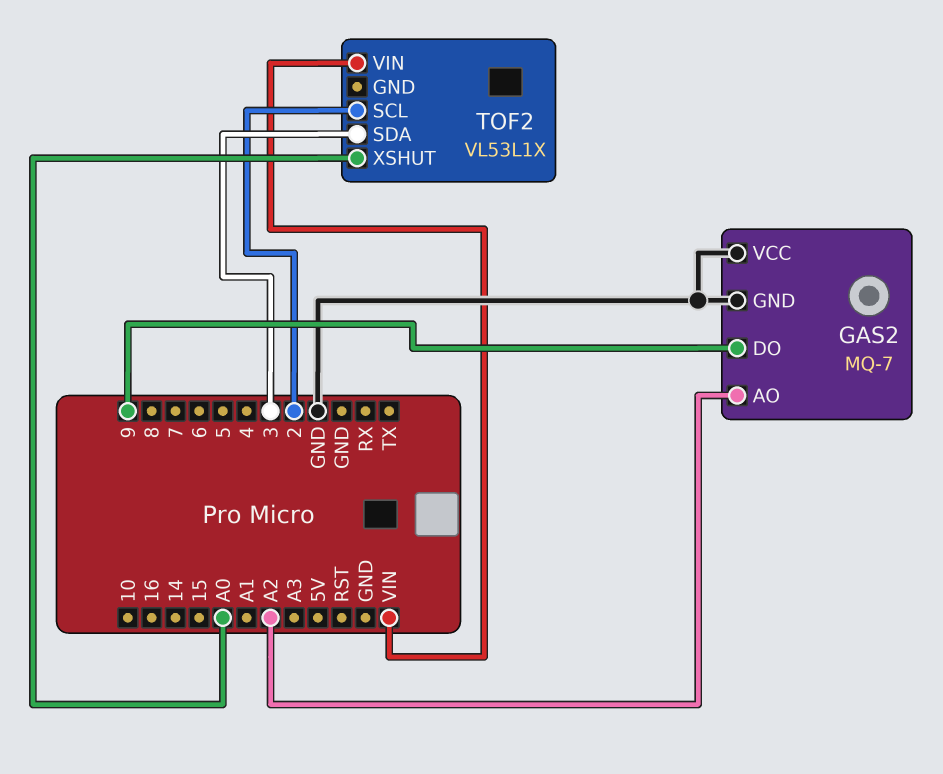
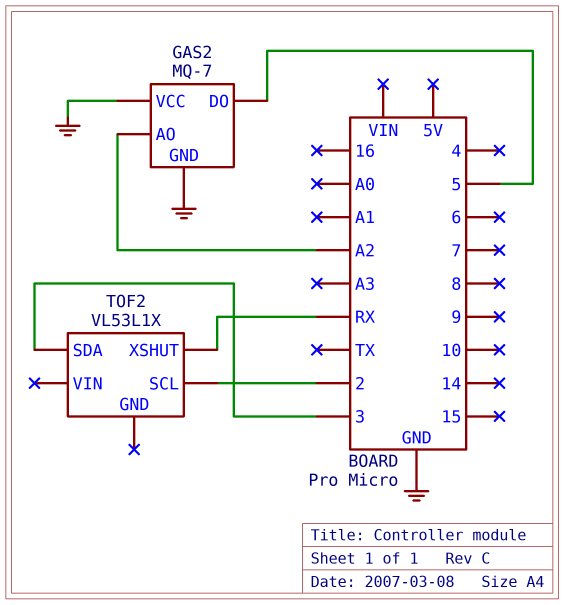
GAS2 pin DO: 9 -> 5
TOF2 pin VIN: VIN -> none
TOF2 pin XSHUT: A0 -> RX

